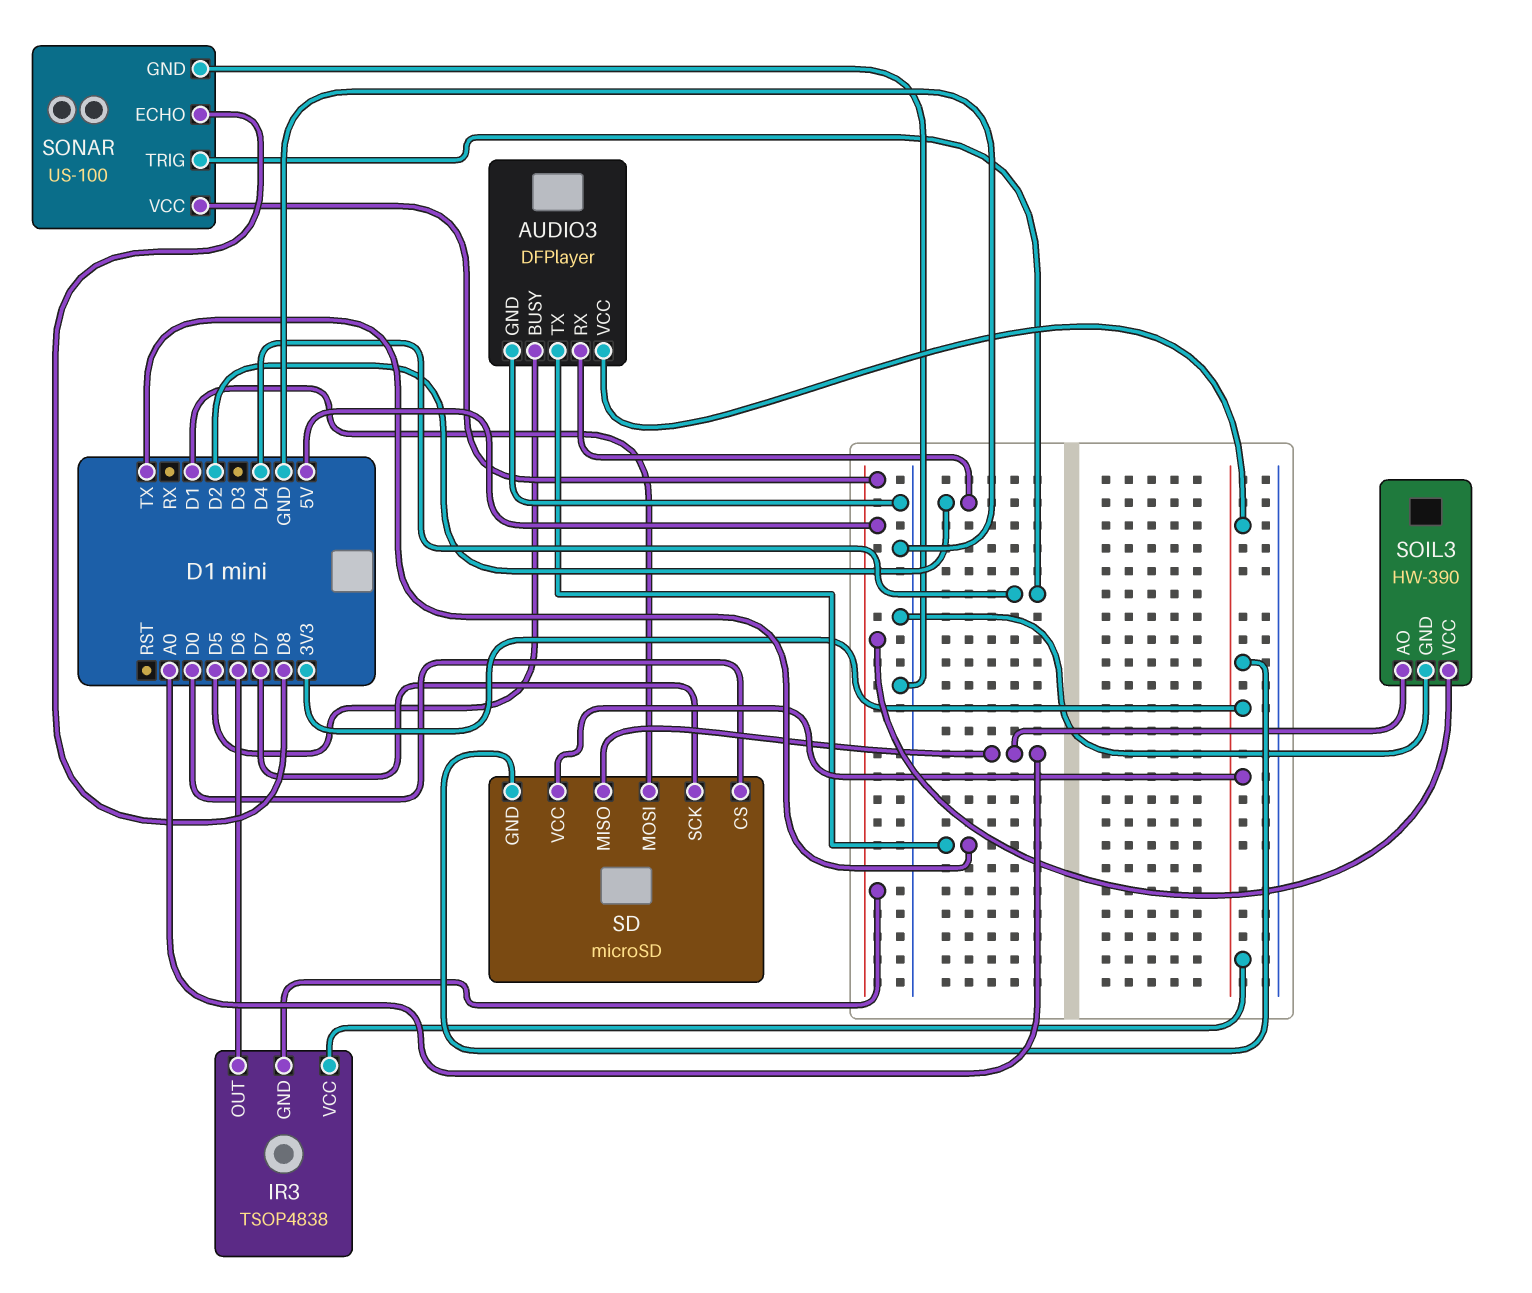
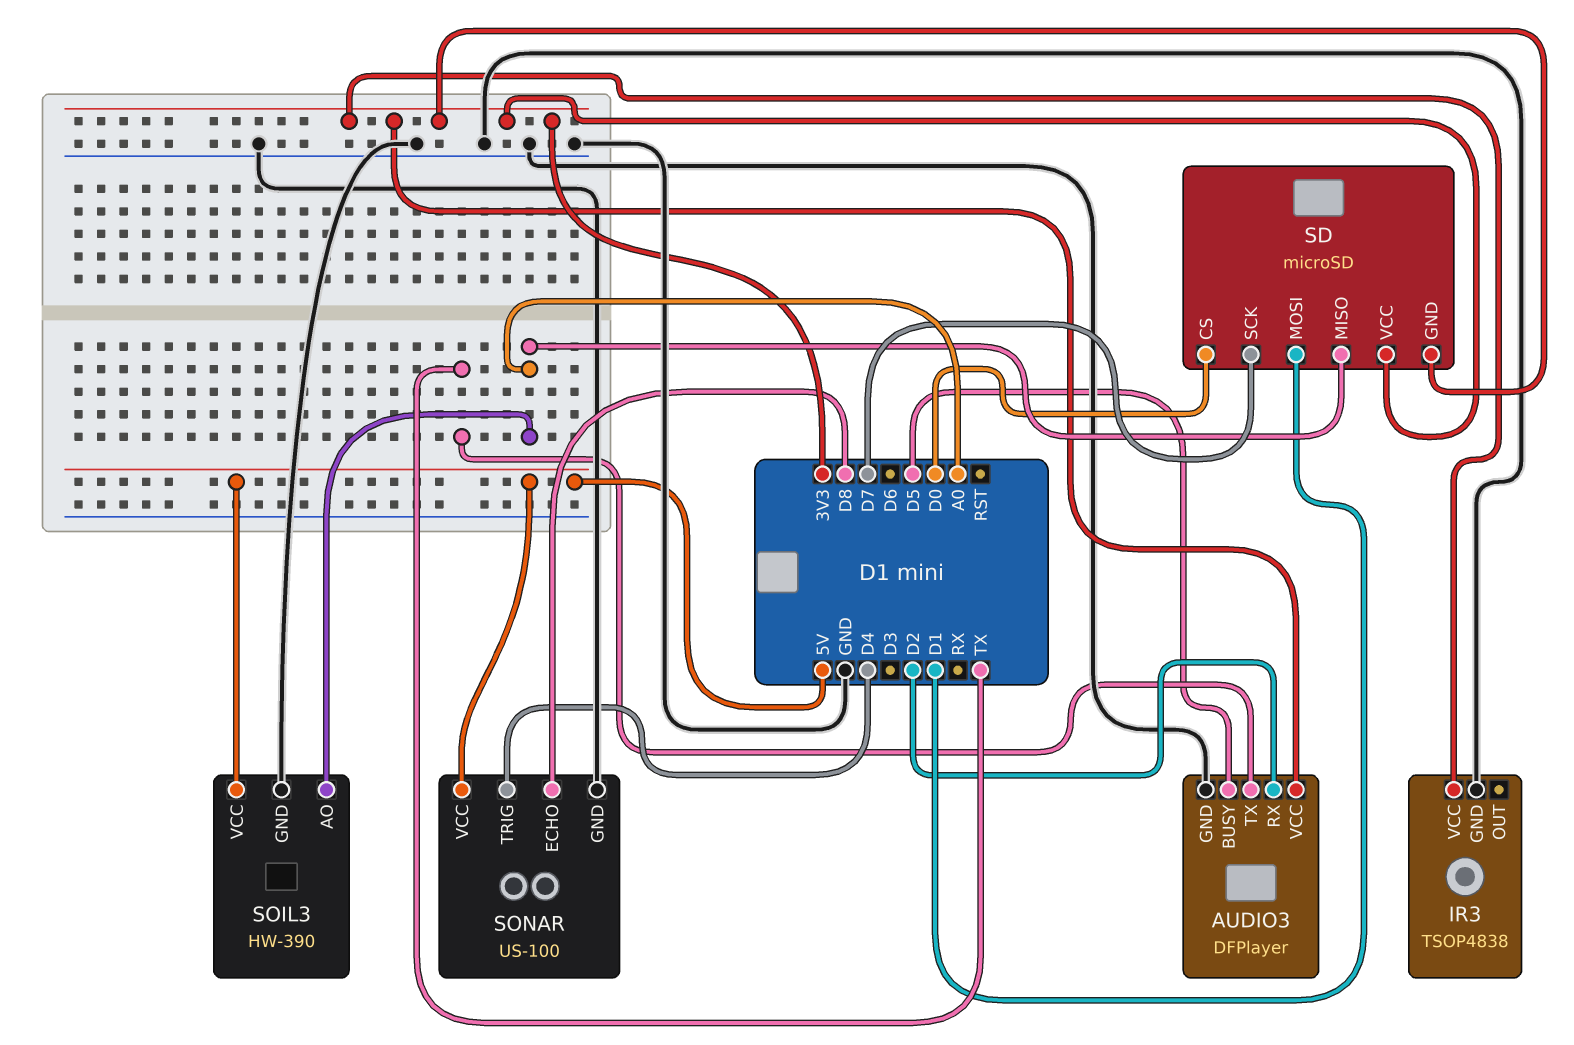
IR3 pin GND: 5V -> GND
IR3 pin OUT: D6 -> none

